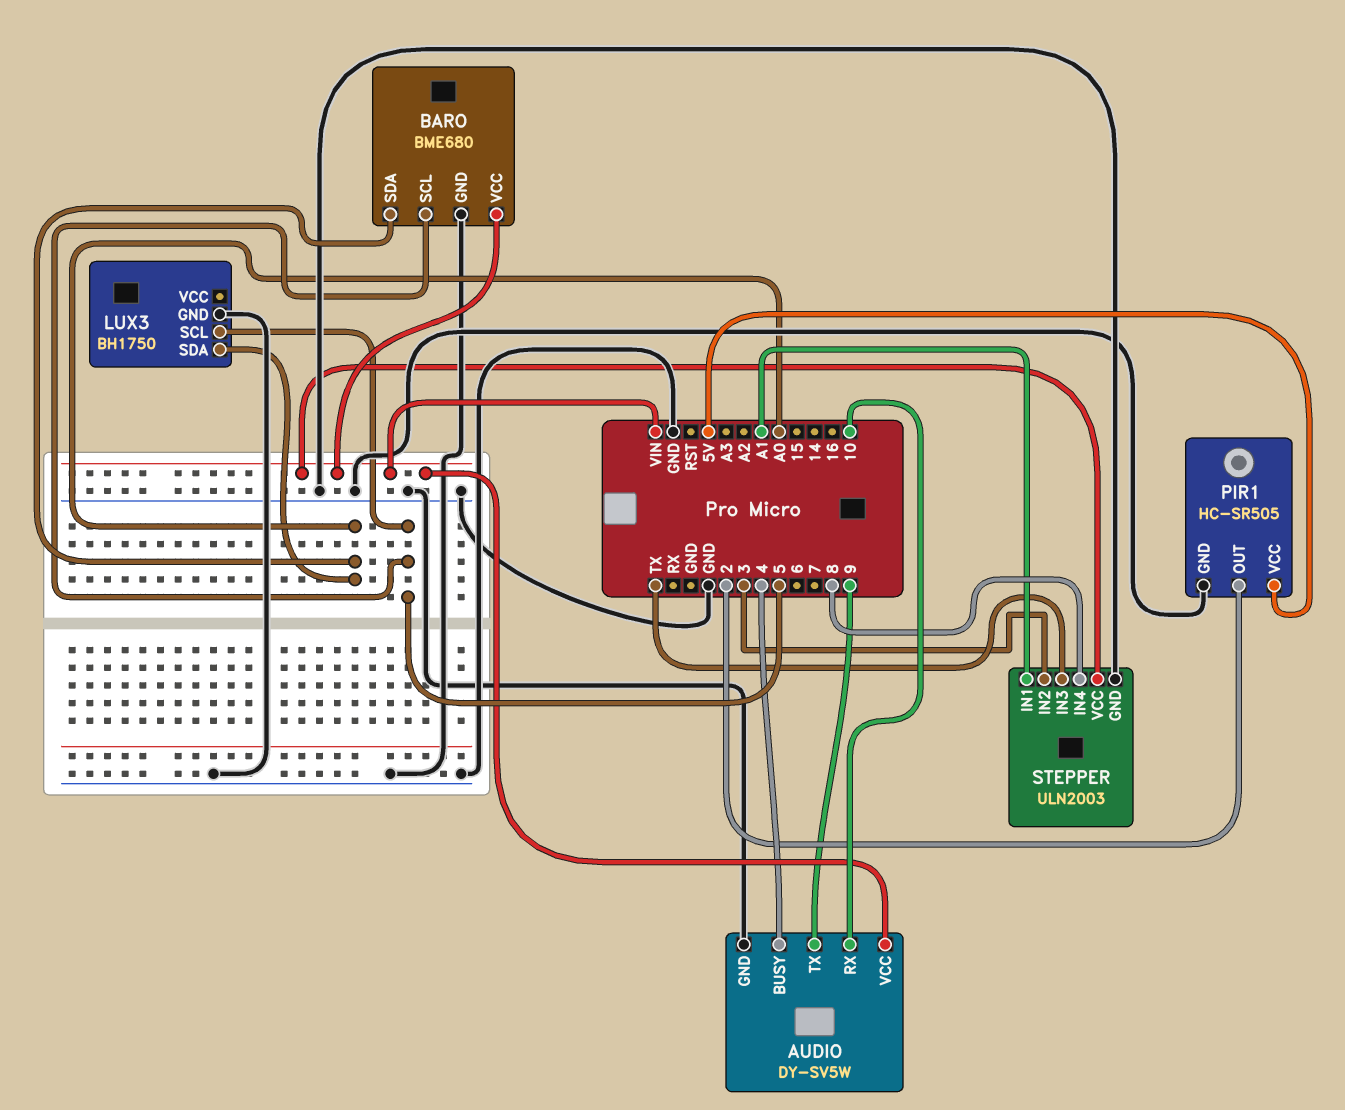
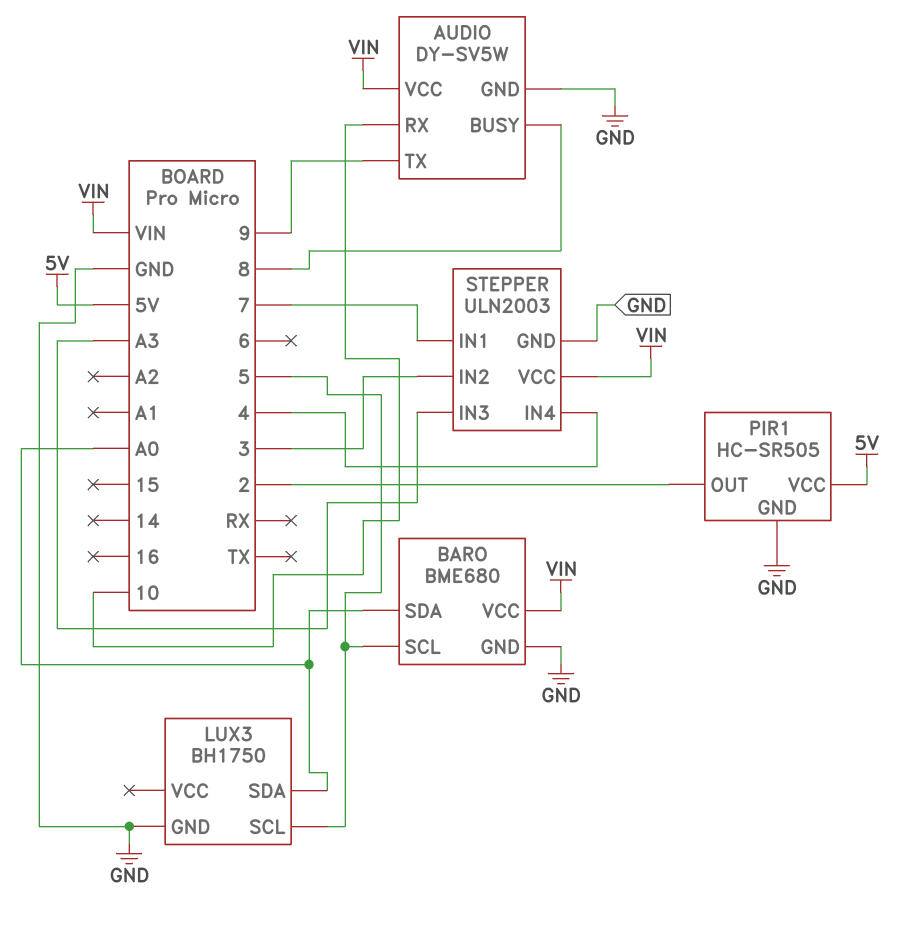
AUDIO pin BUSY: 4 -> 8
STEPPER pin IN1: A1 -> 7
STEPPER pin IN3: TX -> A3
STEPPER pin IN4: 8 -> 4

